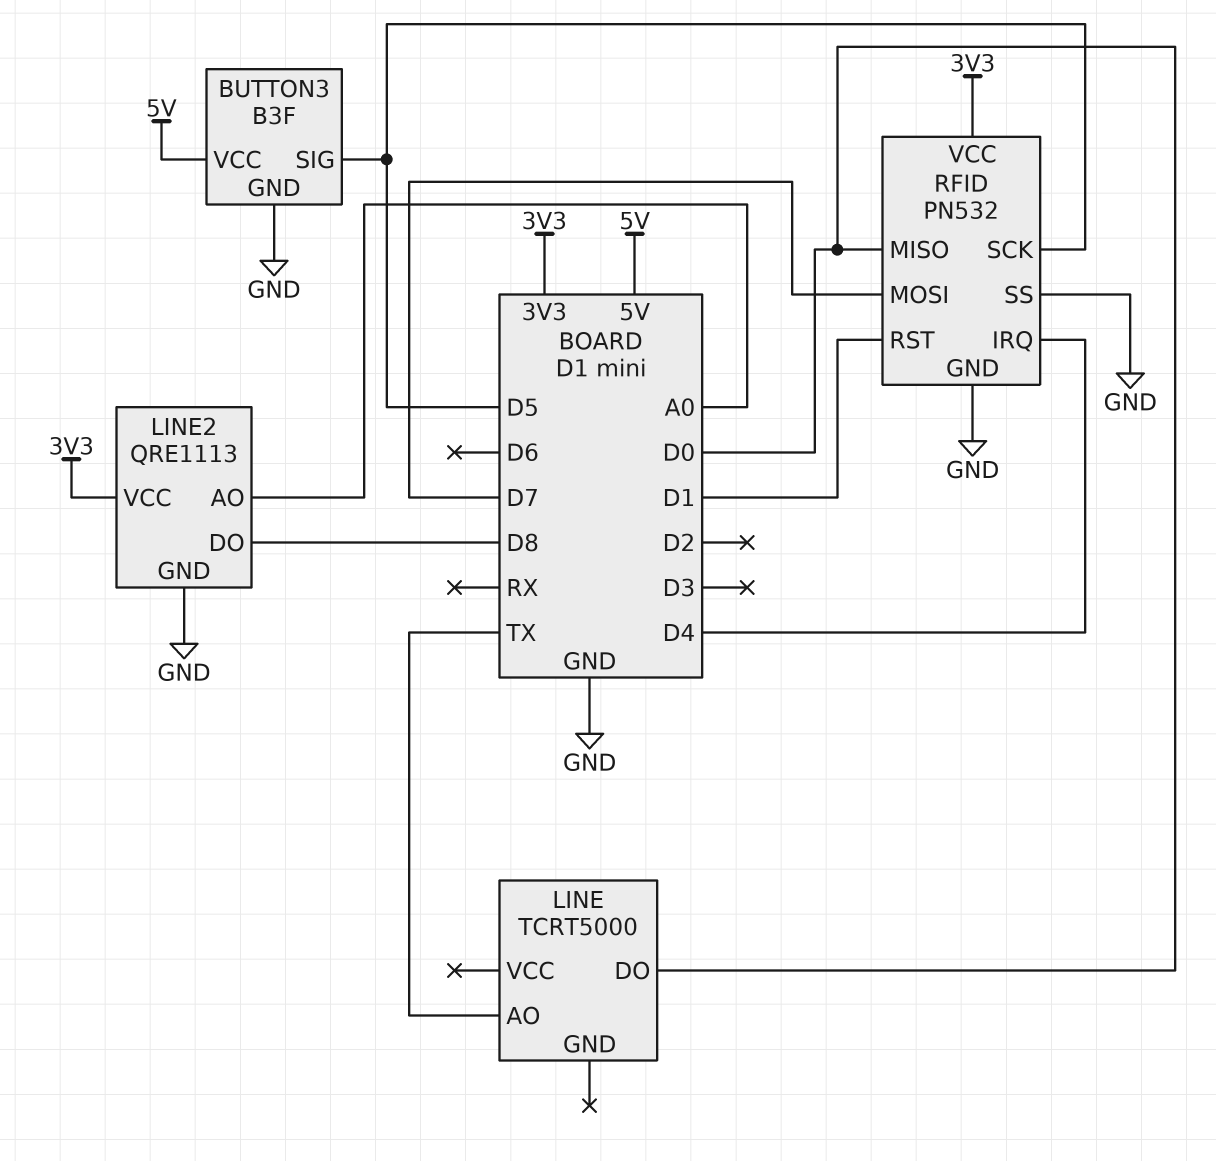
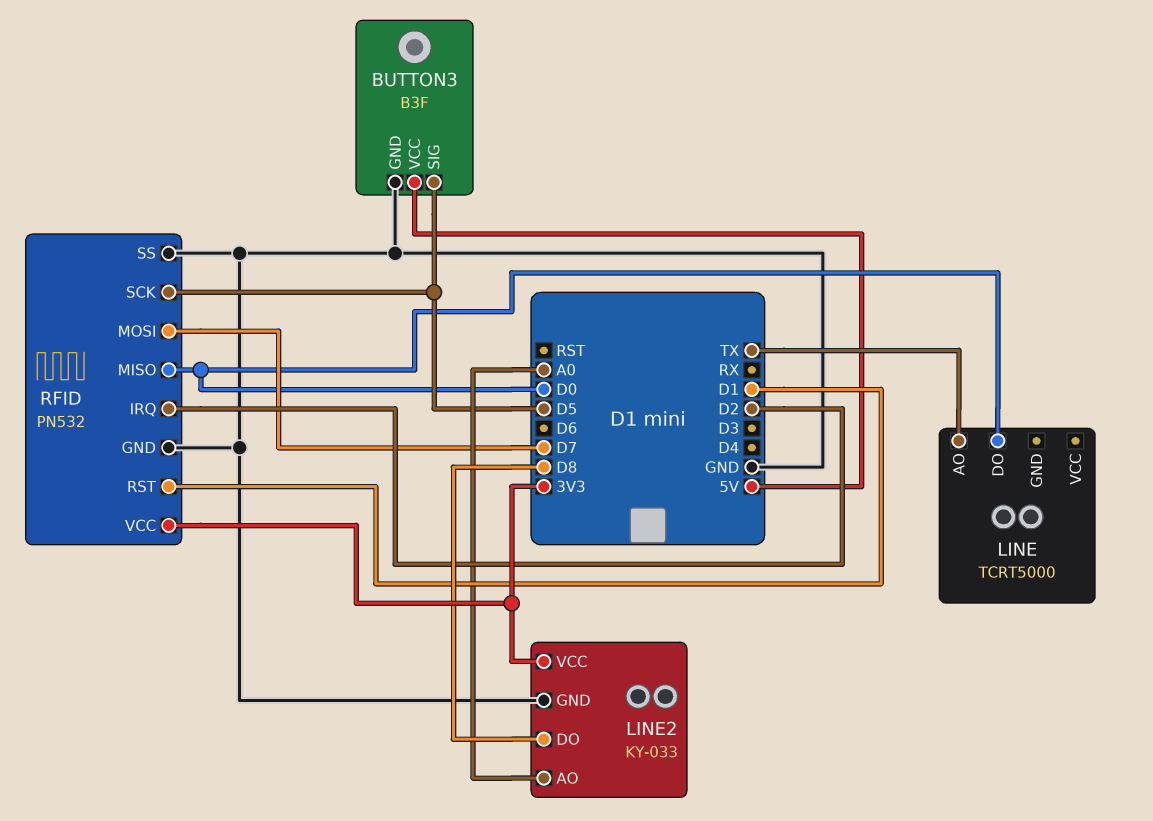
LINE2: QRE1113 -> KY-033
RFID pin IRQ: D4 -> D2

